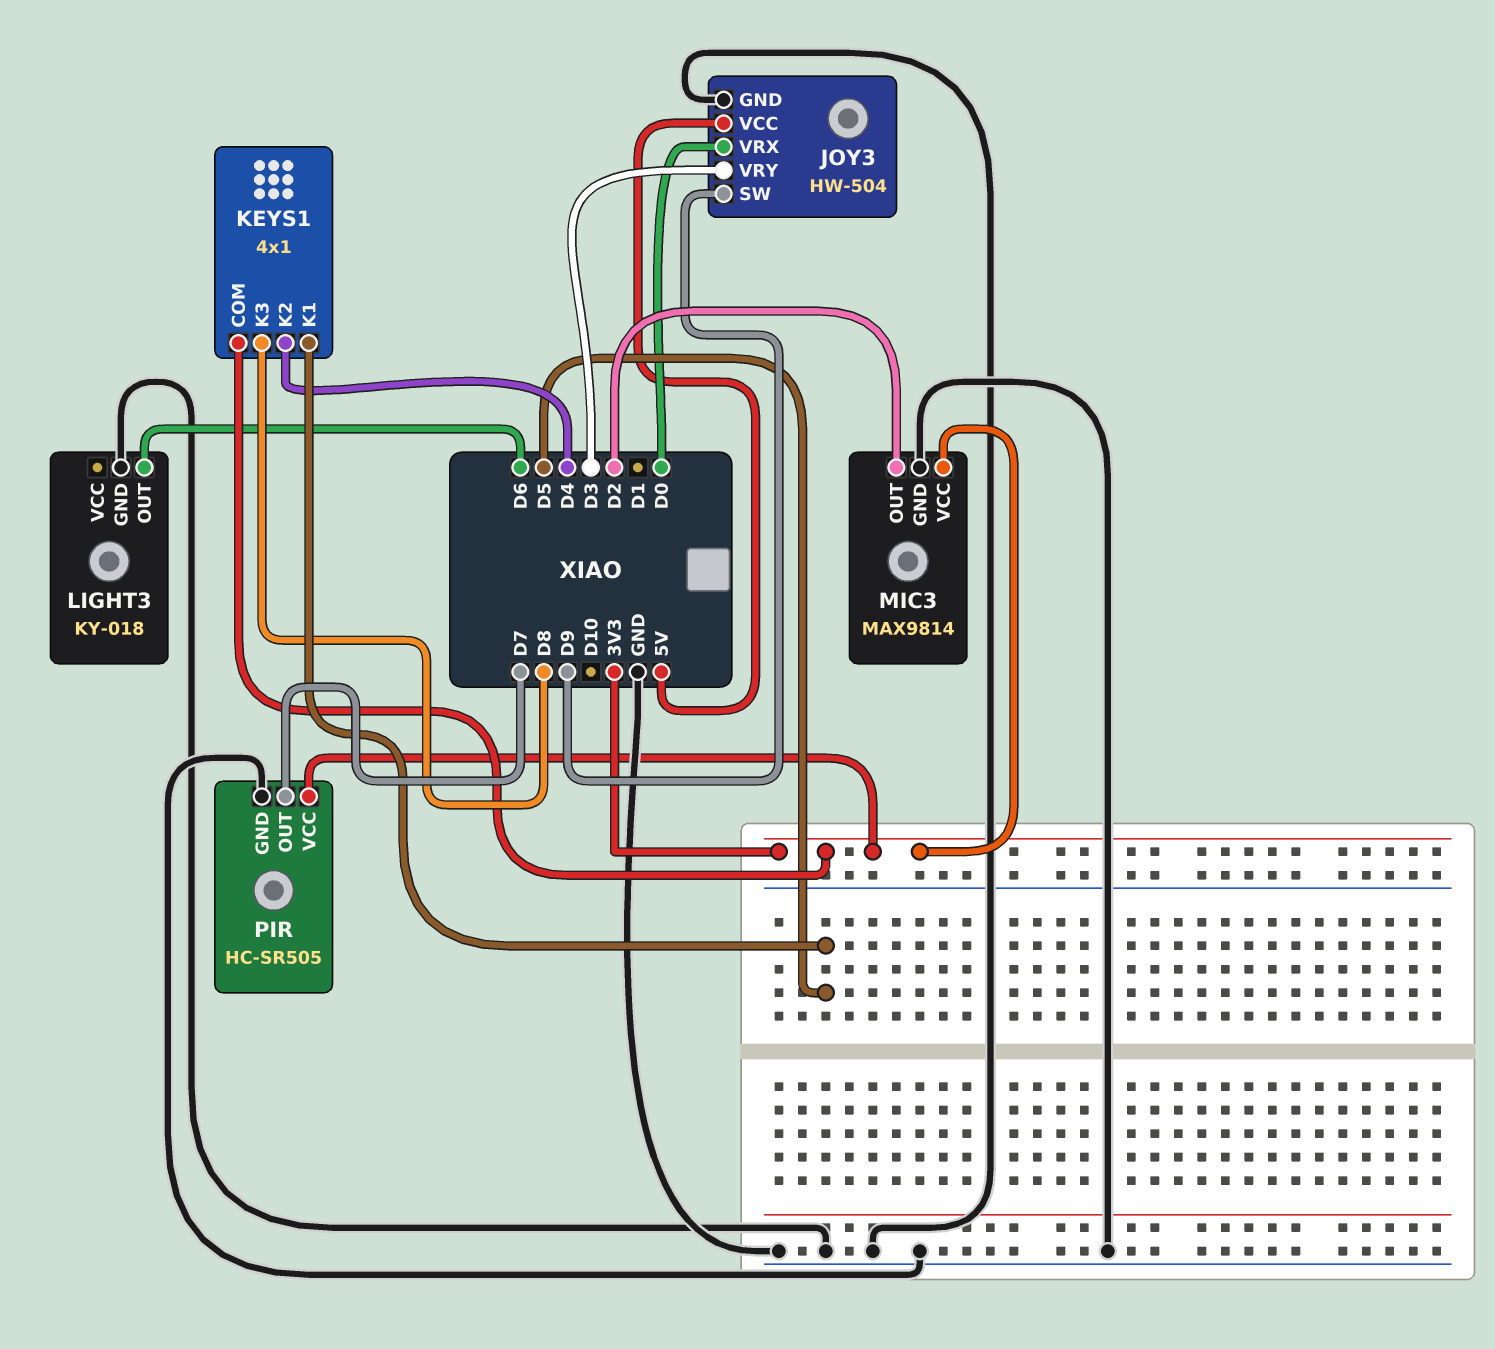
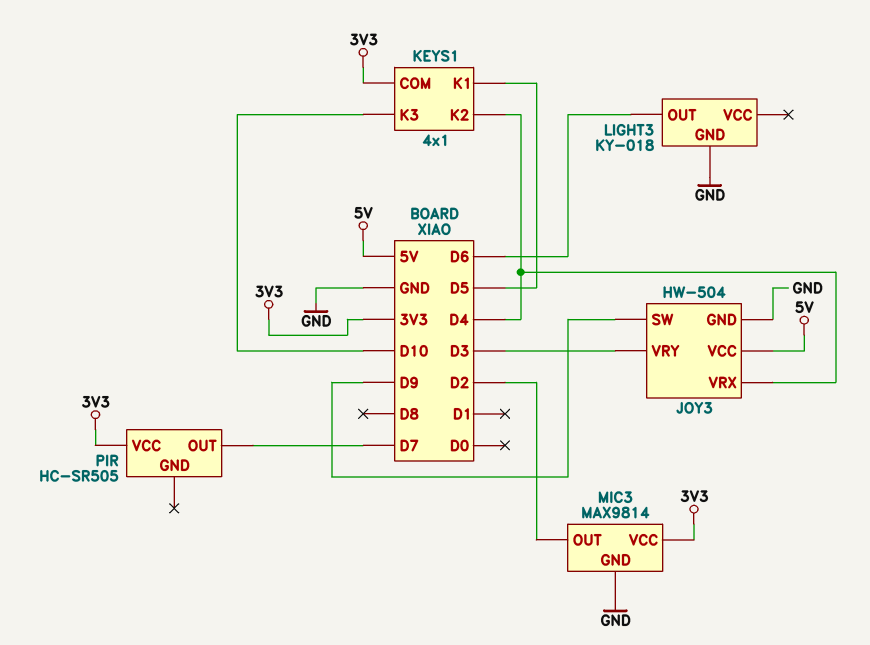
JOY3 pin VRX: D0 -> D4
KEYS1 pin K3: D8 -> D10
PIR pin GND: GND -> none

